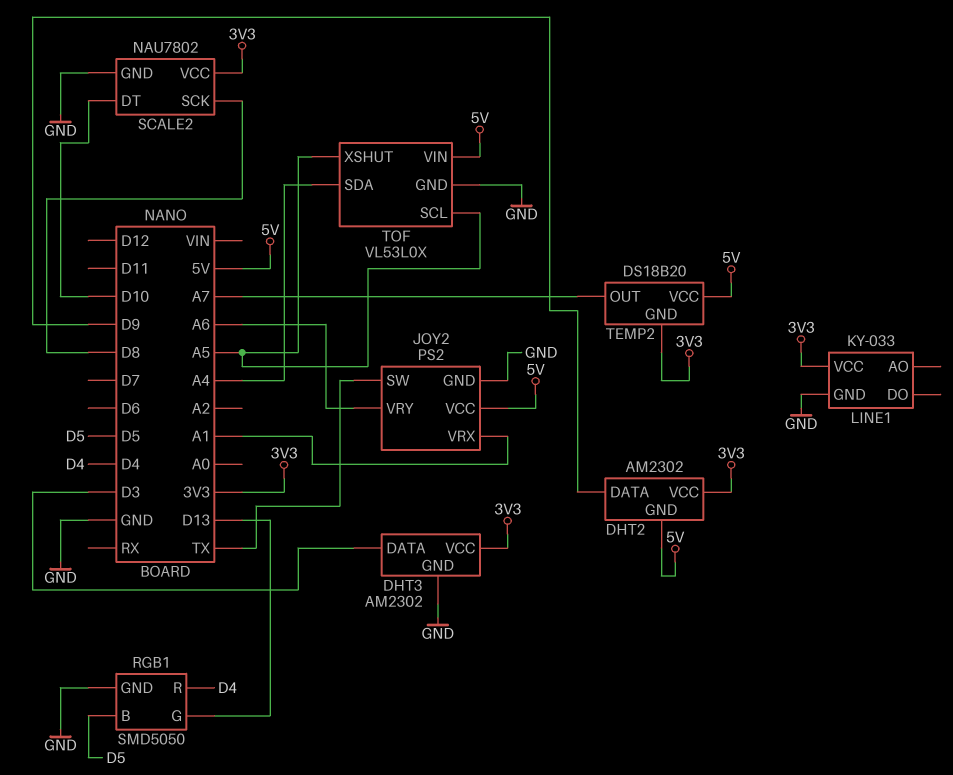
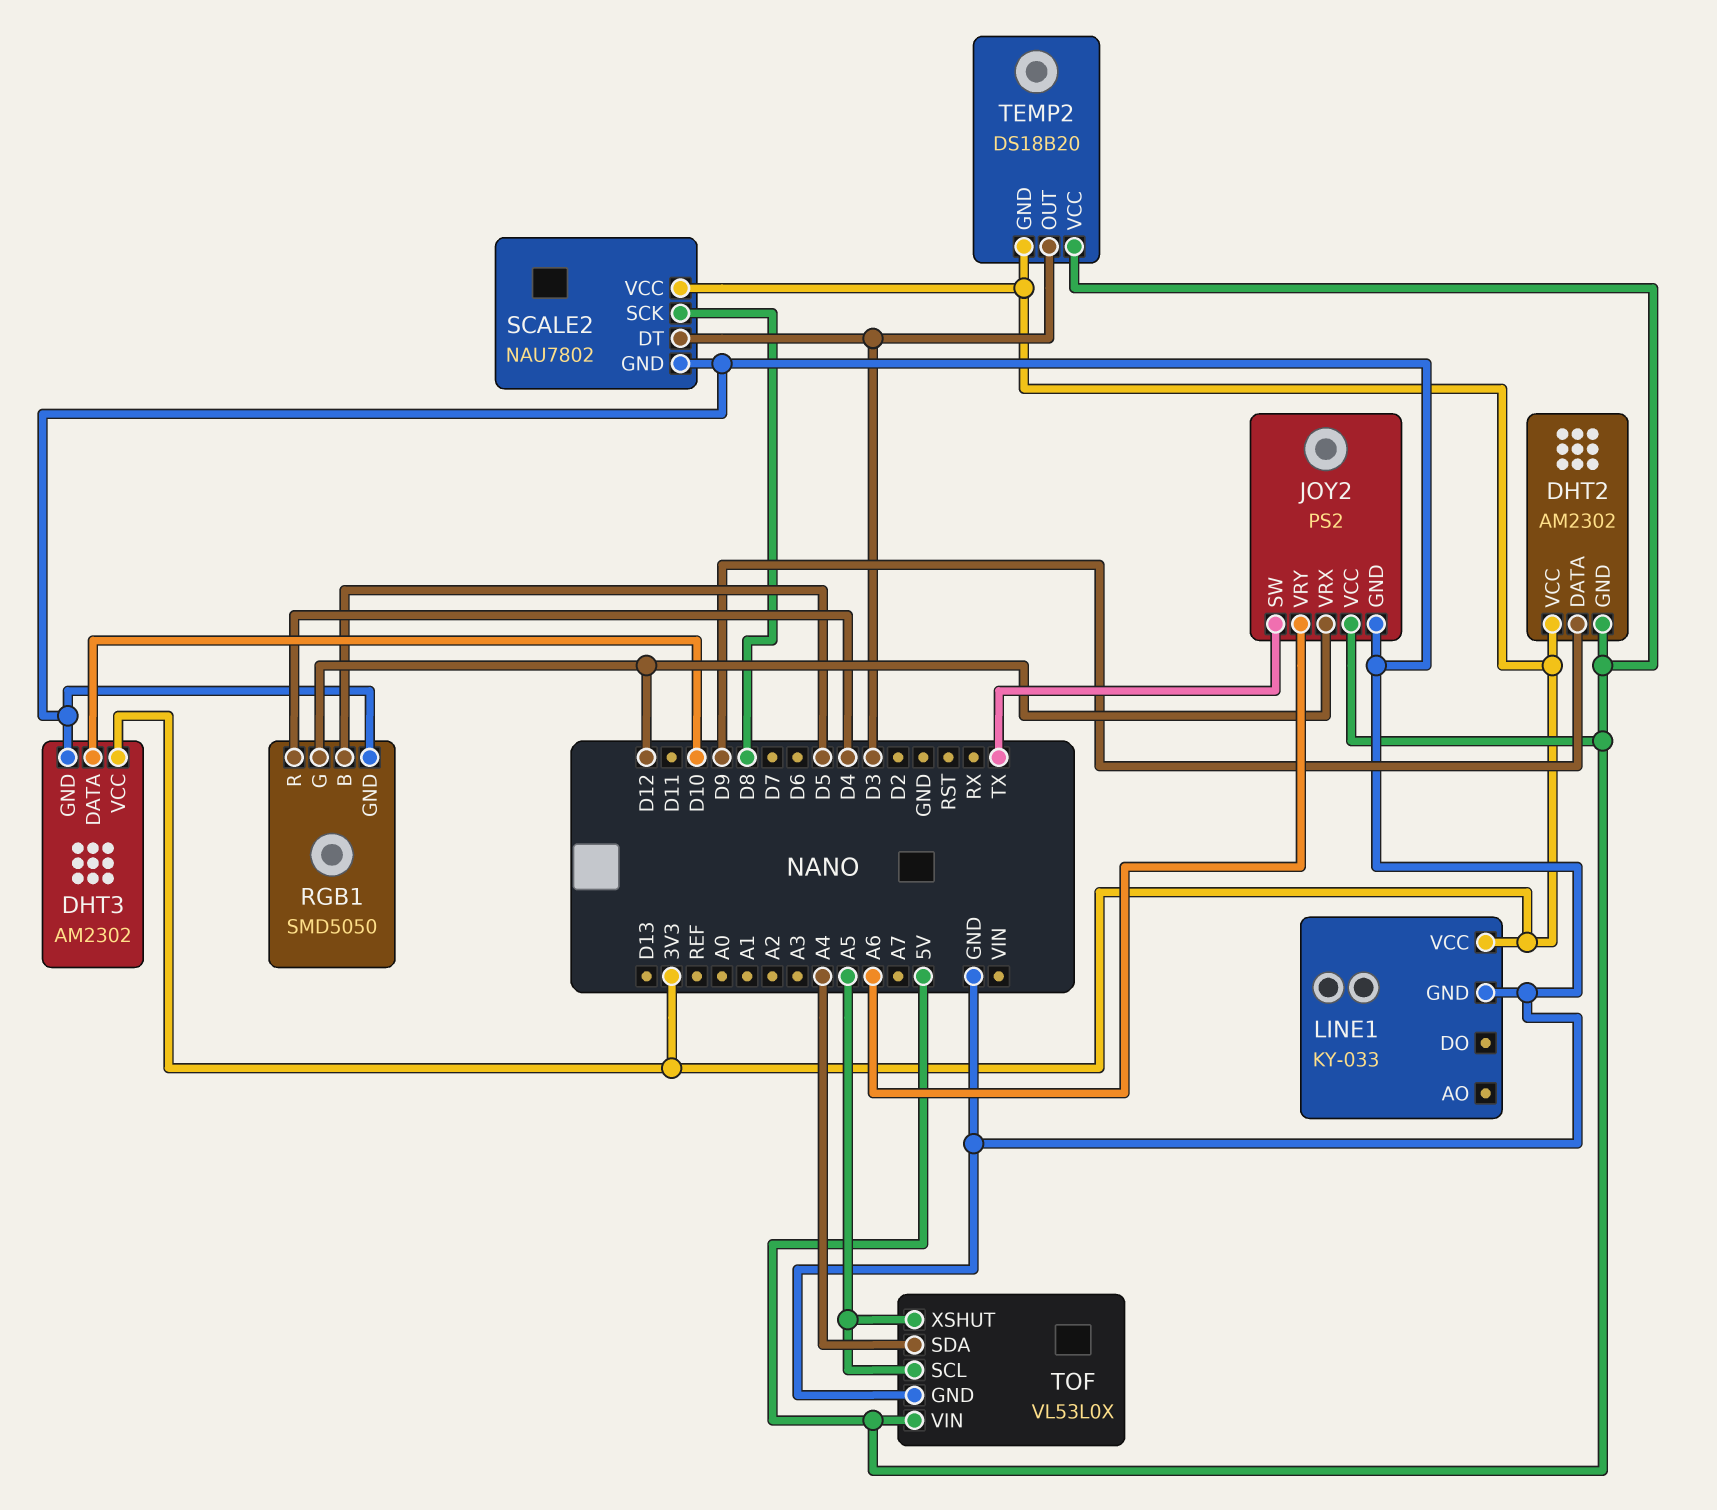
DHT3 pin DATA: D3 -> D10
JOY2 pin VRX: A1 -> D12
RGB1 pin G: D13 -> D12
SCALE2 pin DT: D10 -> D3
TEMP2 pin OUT: A7 -> D3

